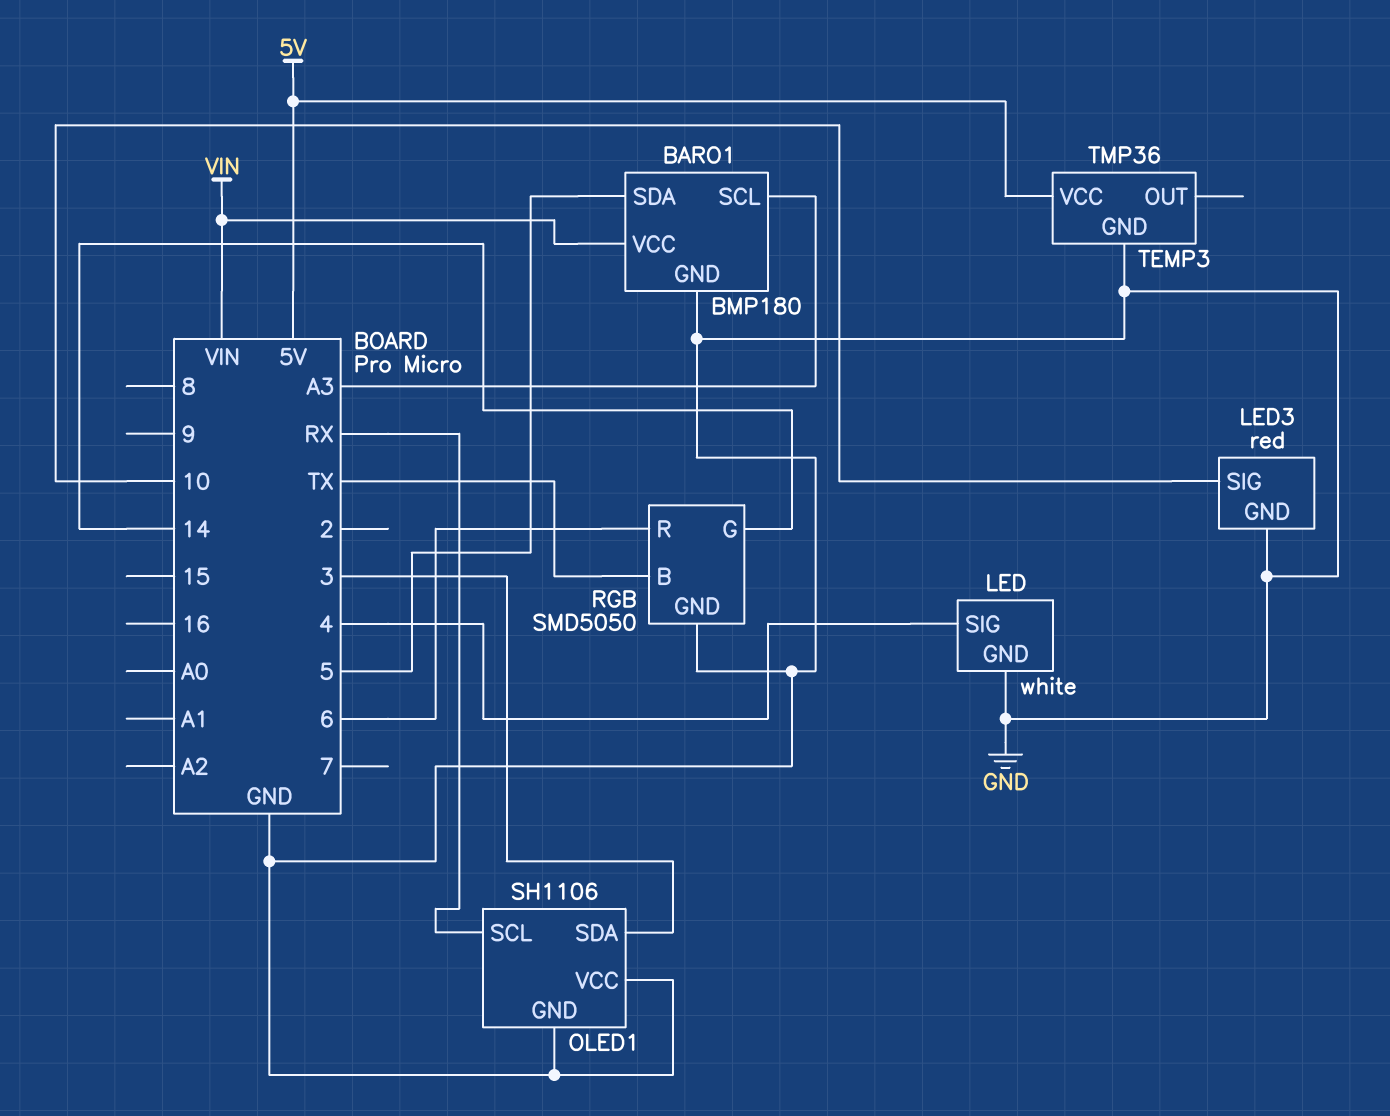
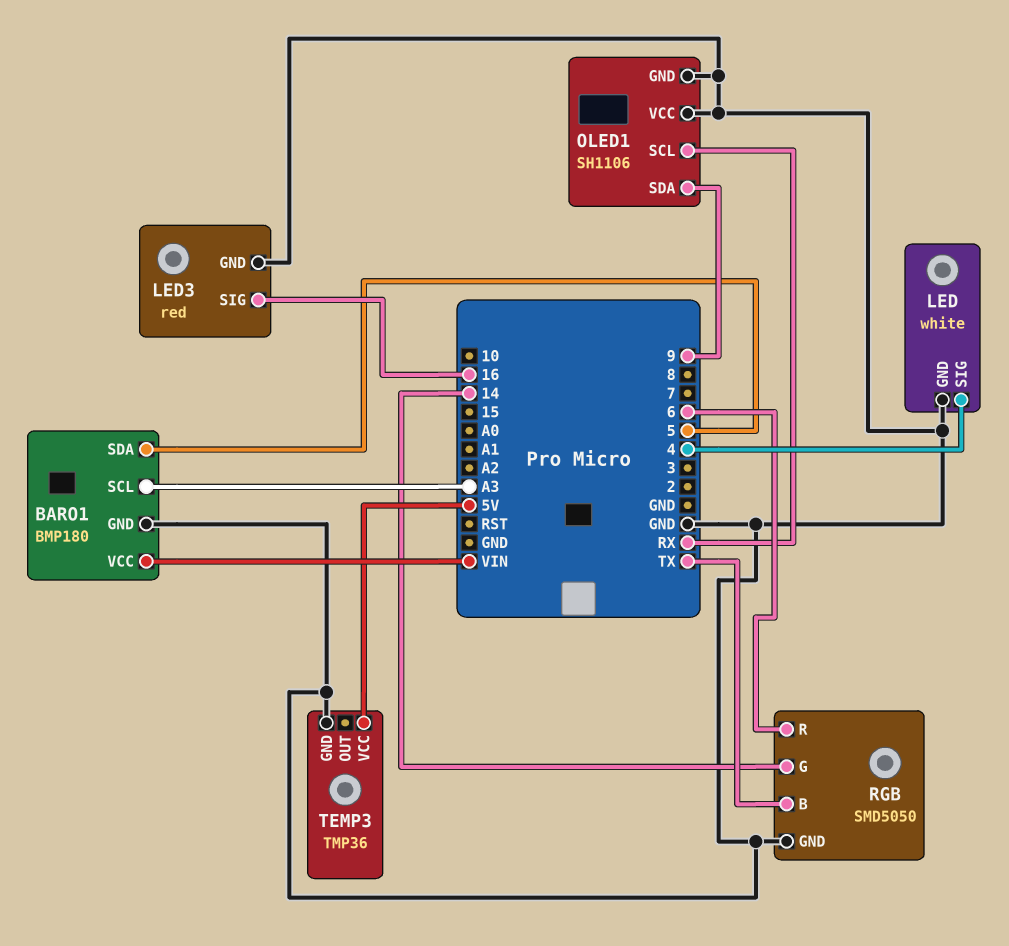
LED3 pin SIG: 10 -> 16
OLED1 pin SDA: 3 -> 9

